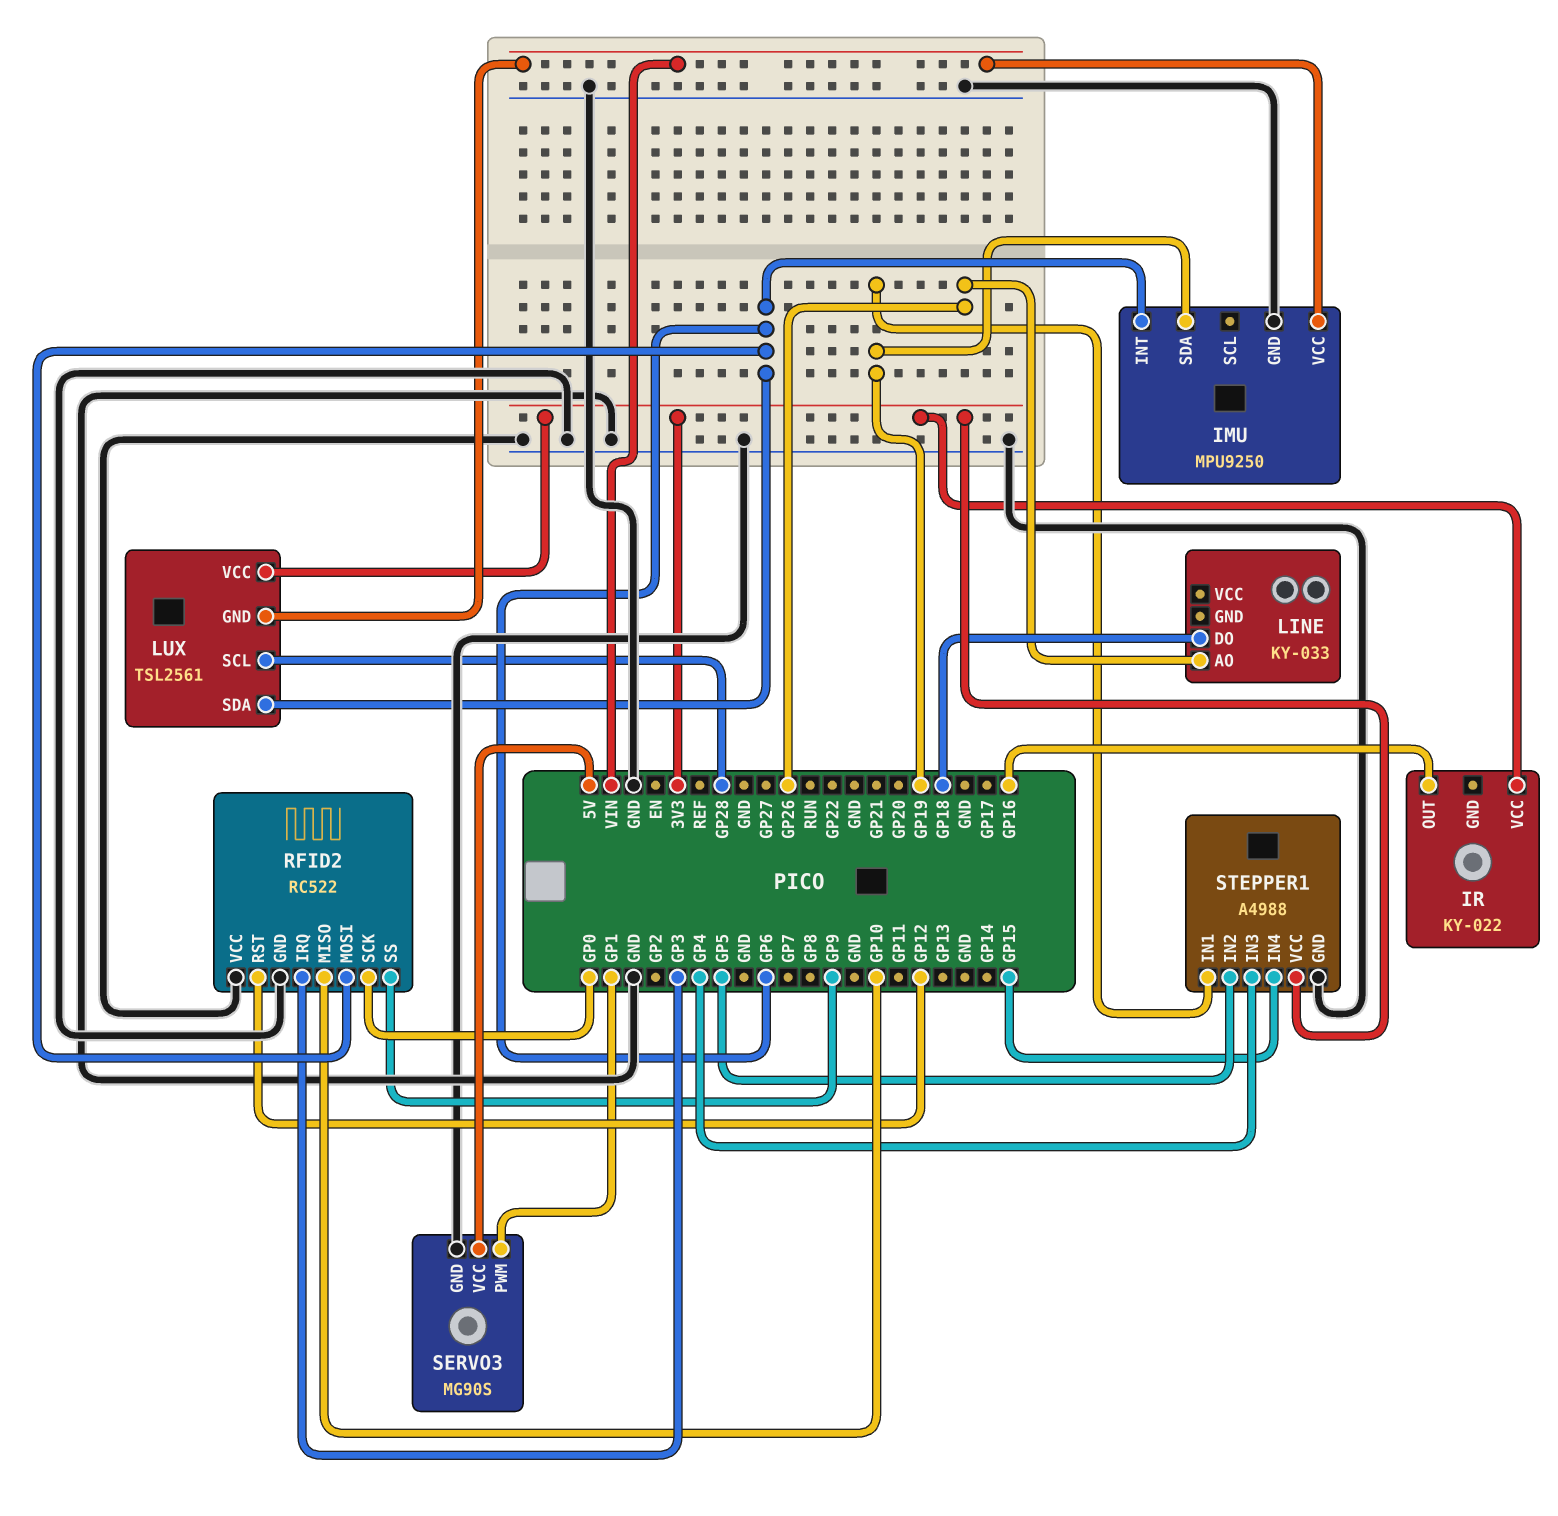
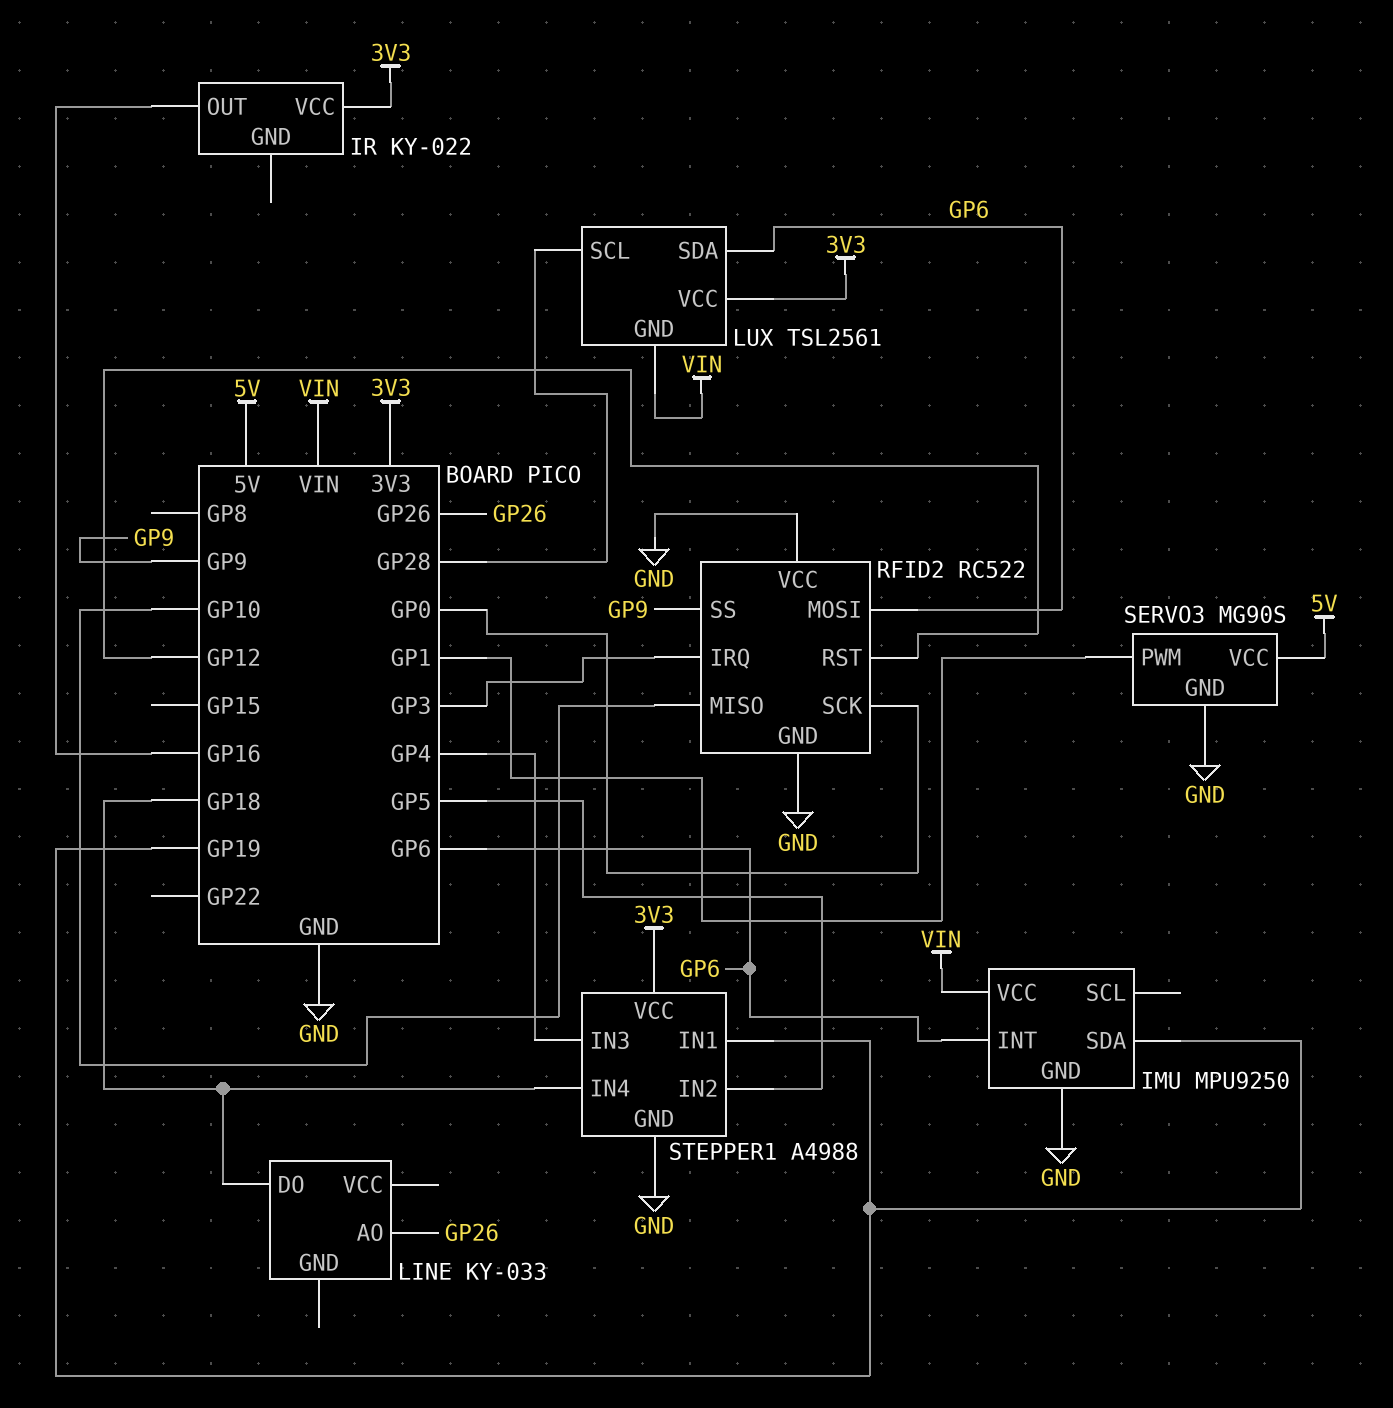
STEPPER1 pin IN4: GP15 -> GP18

